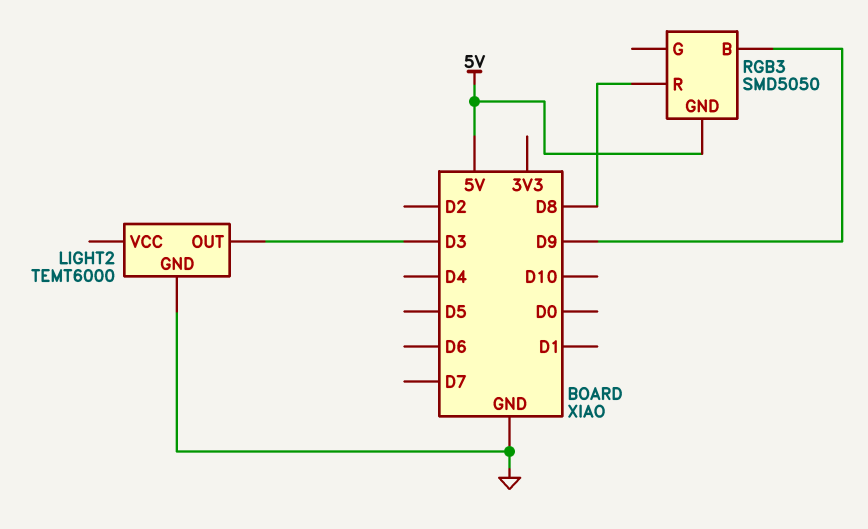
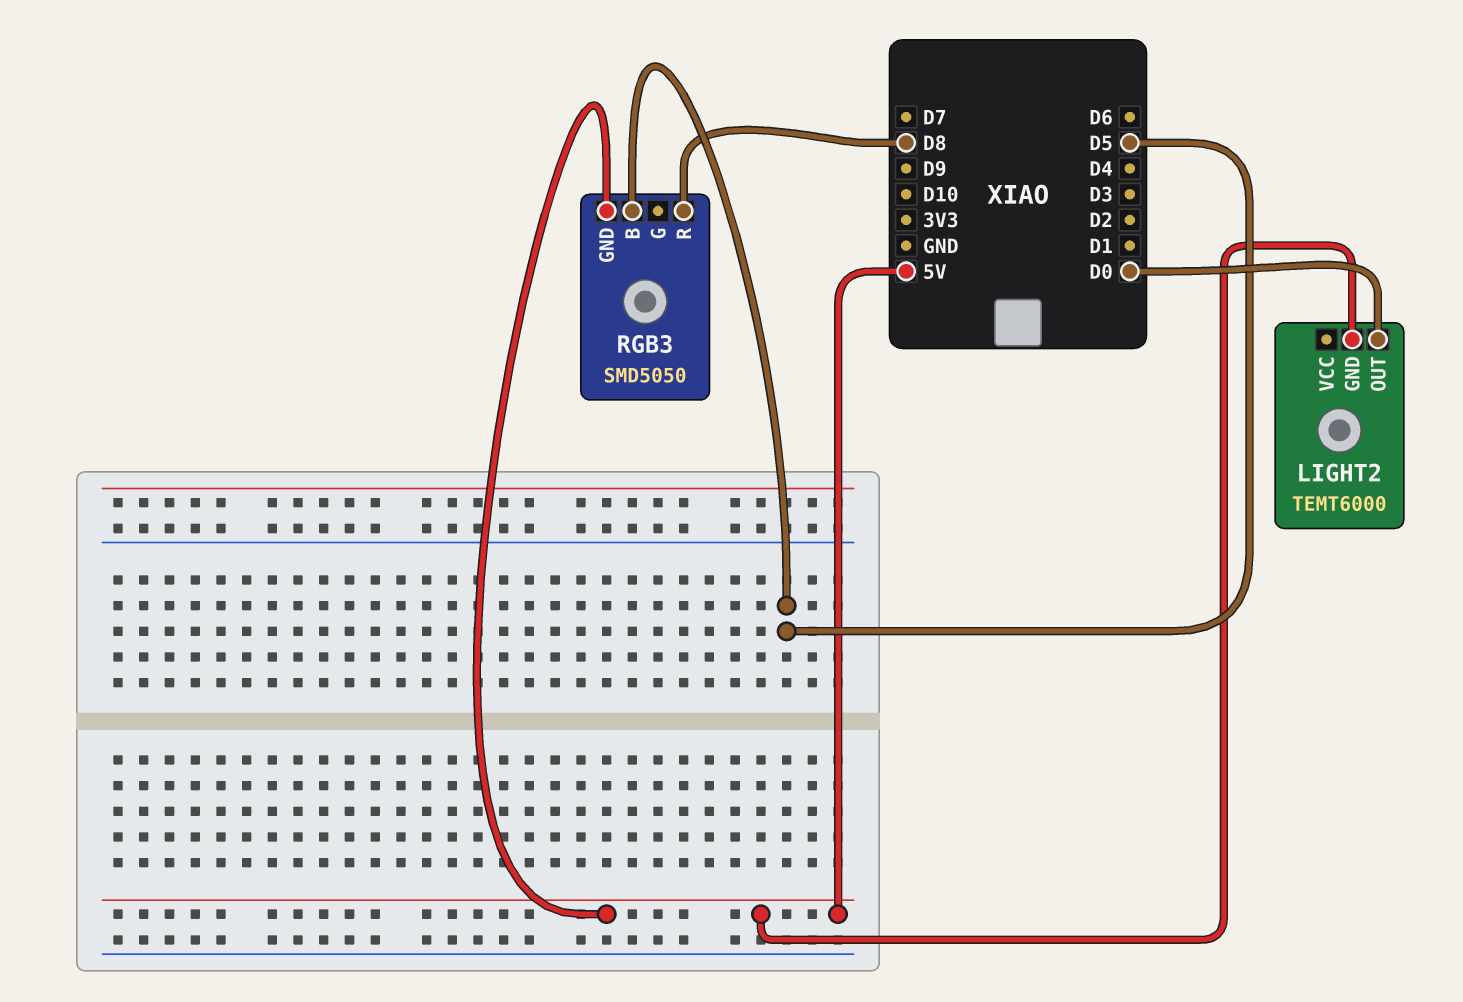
LIGHT2 pin GND: GND -> 5V
LIGHT2 pin OUT: D3 -> D0
RGB3 pin B: D9 -> D5

